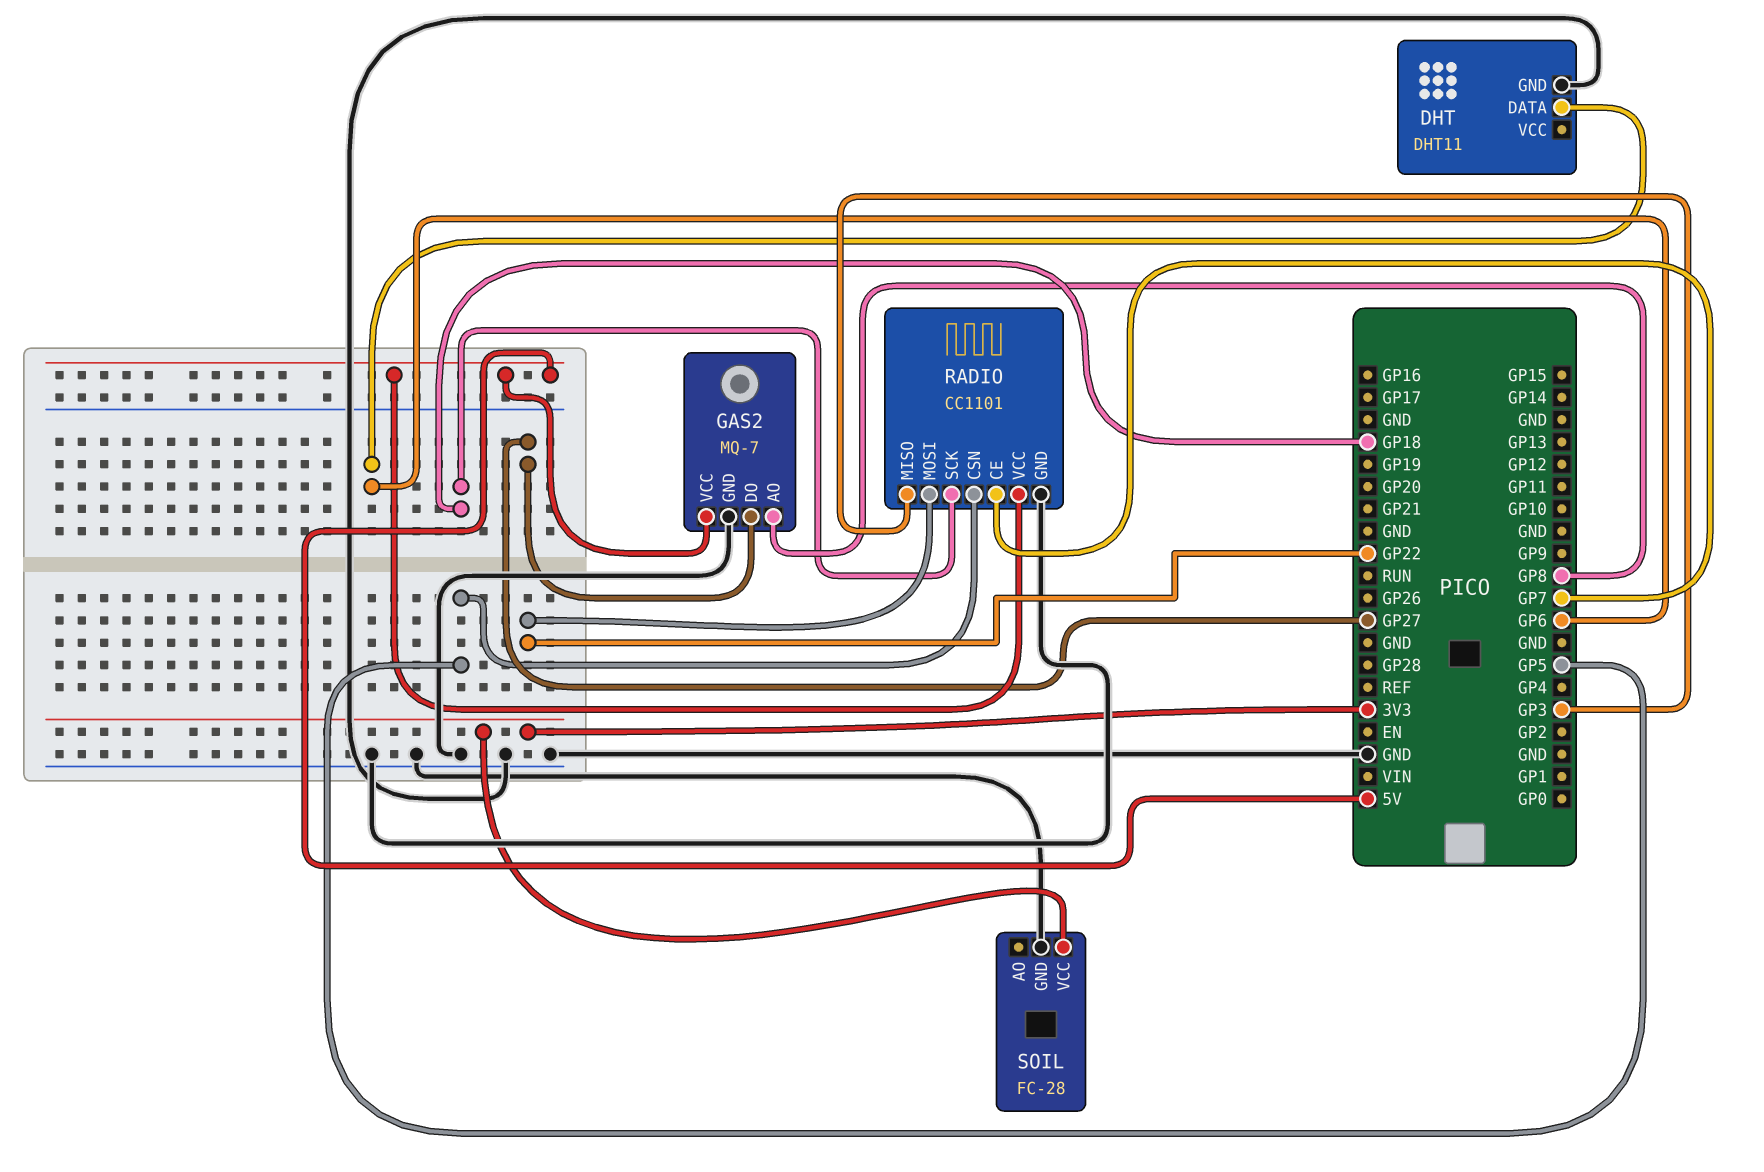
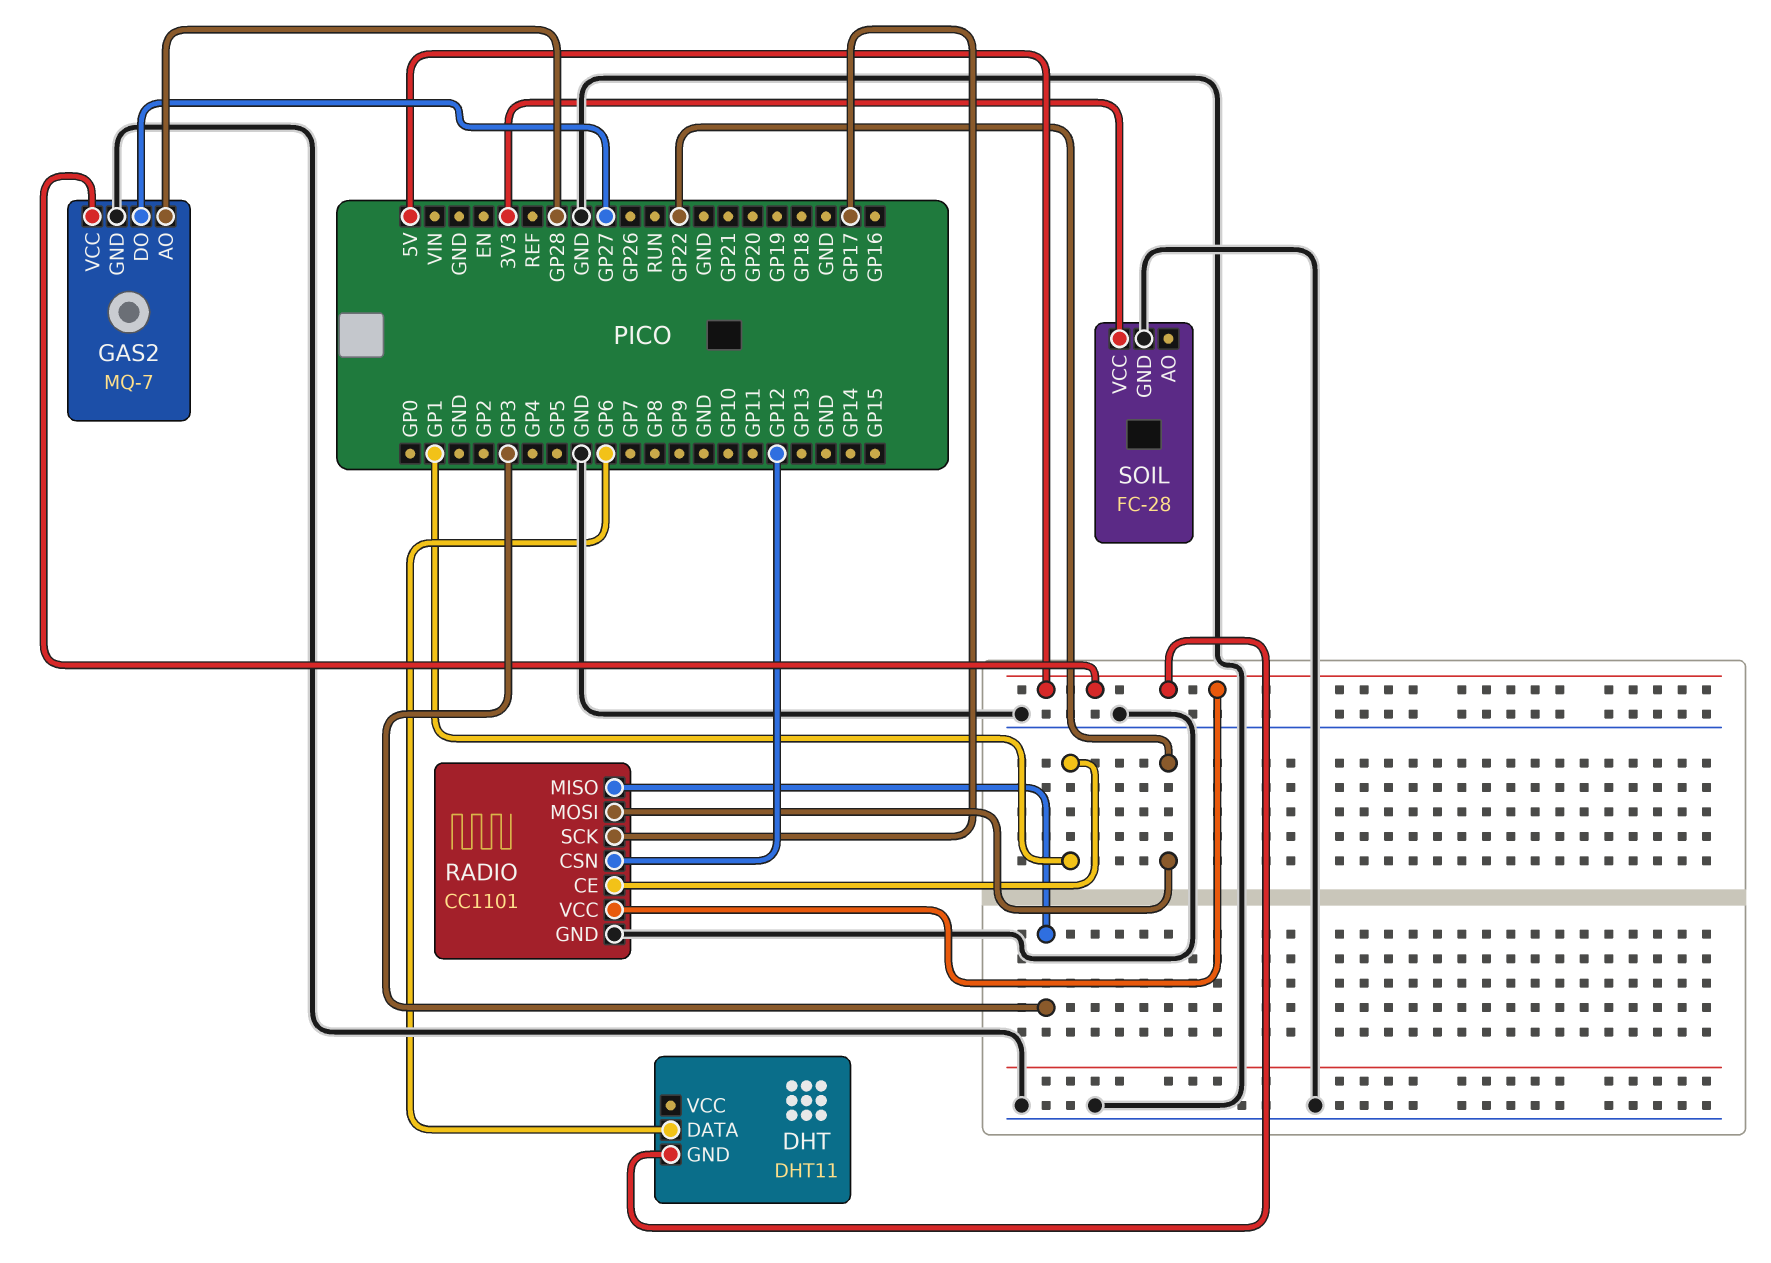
DHT pin GND: GND -> 5V
GAS2 pin AO: GP8 -> GP28
RADIO pin CE: GP7 -> GP1
RADIO pin CSN: GP5 -> GP12
RADIO pin SCK: GP18 -> GP17

